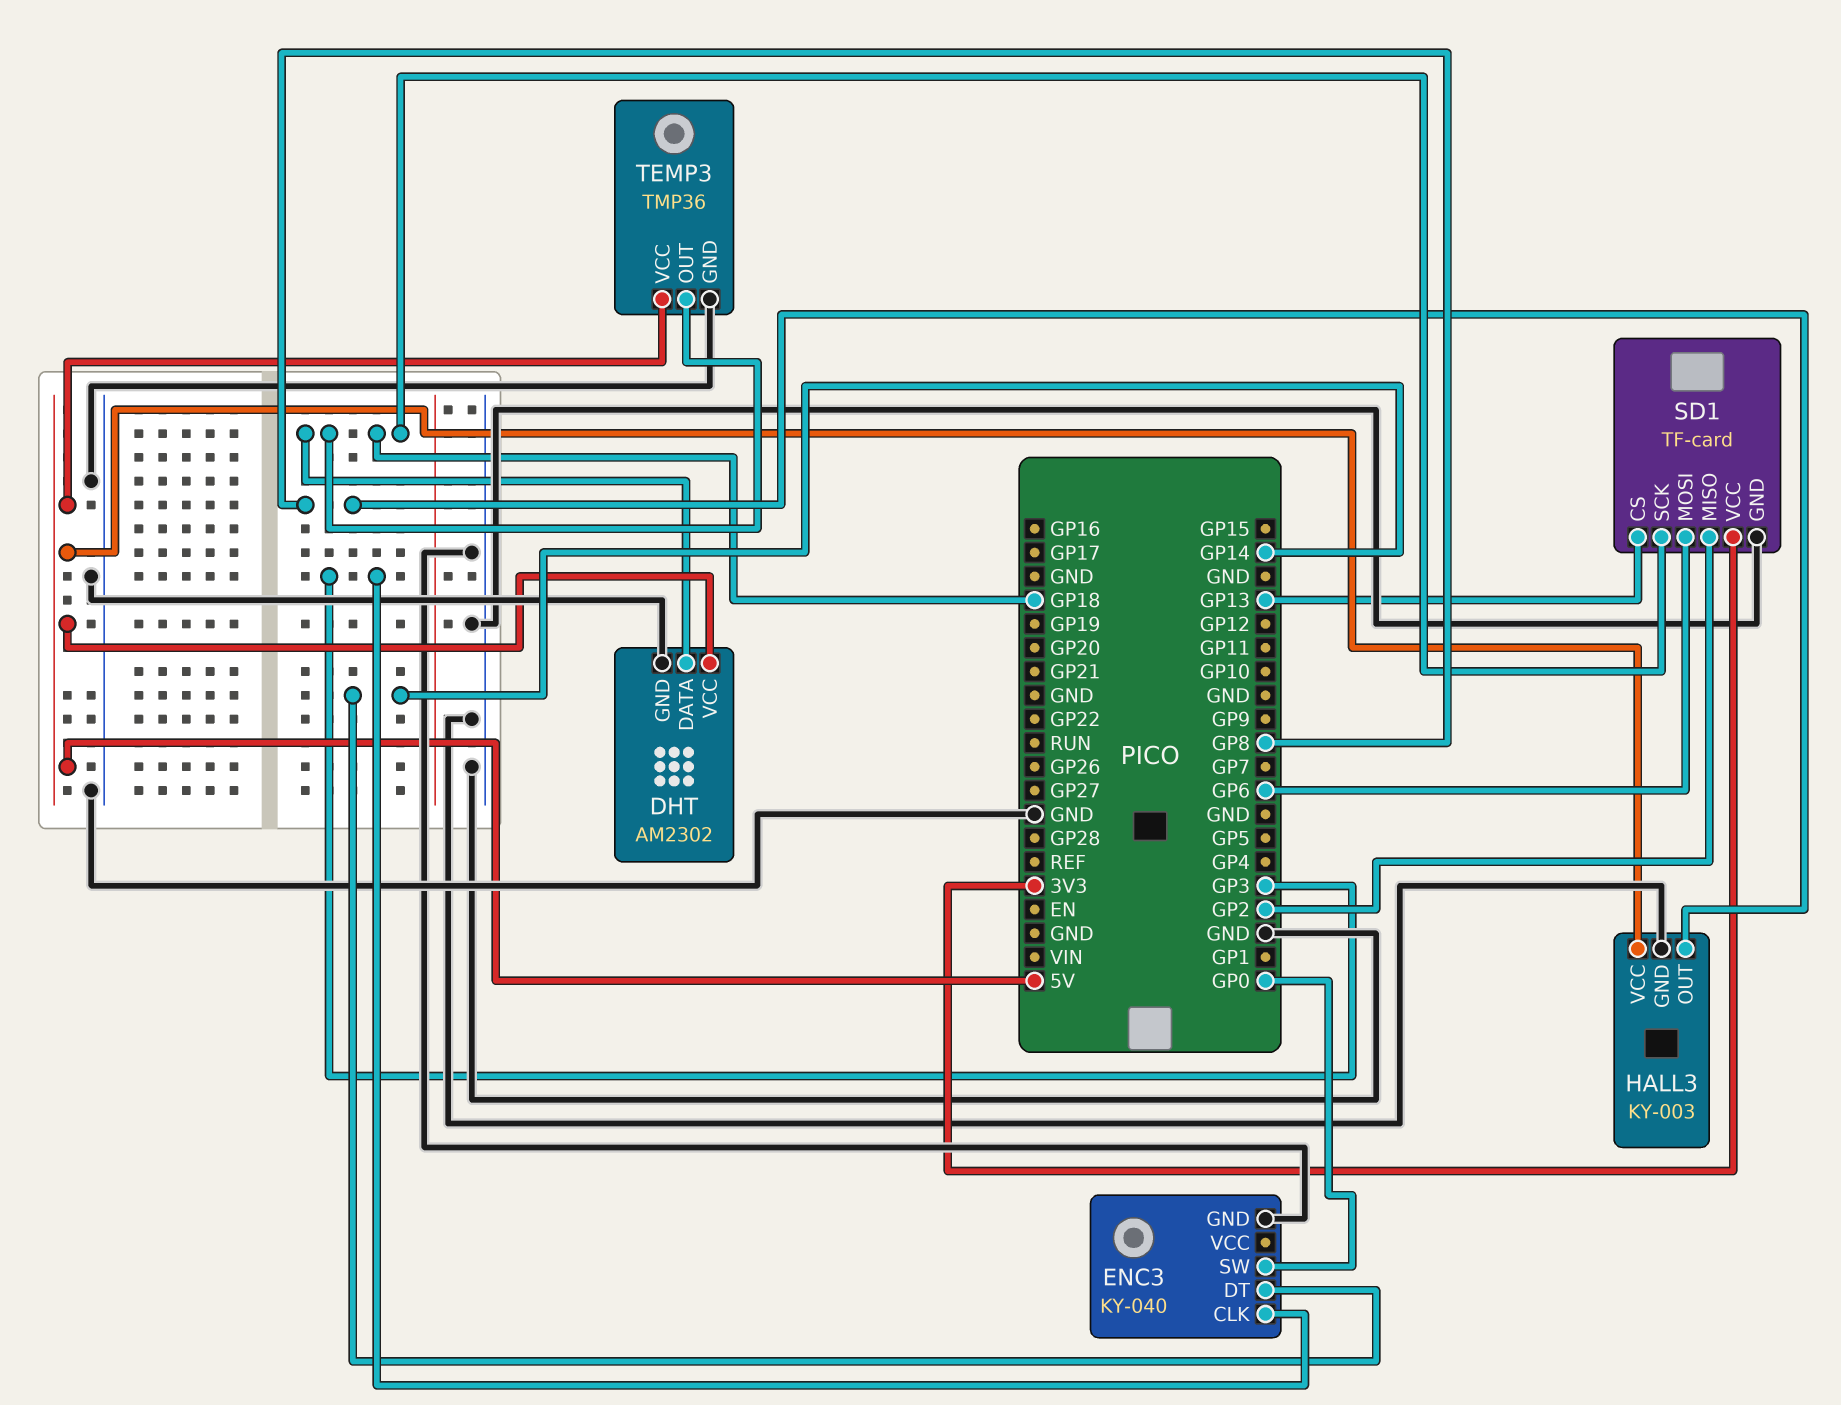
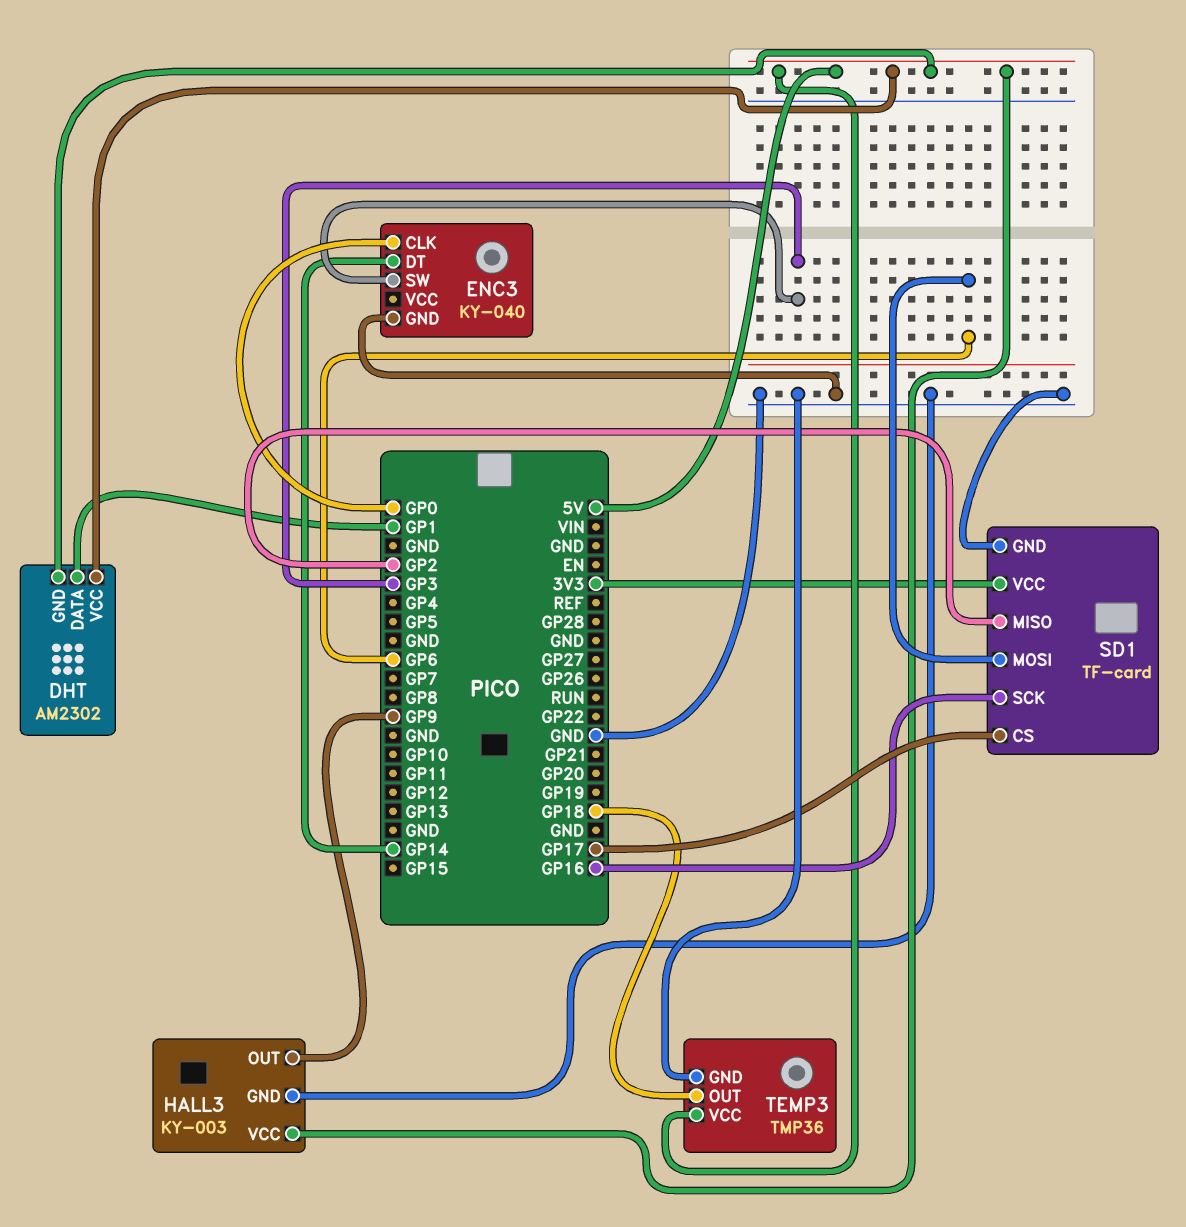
DHT pin DATA: GP18 -> GP1
DHT pin GND: GND -> 5V
ENC3 pin CLK: GP3 -> GP0
ENC3 pin SW: GP0 -> GP3
HALL3 pin OUT: GP8 -> GP9
SD1 pin CS: GP13 -> GP17
SD1 pin SCK: GP18 -> GP16

